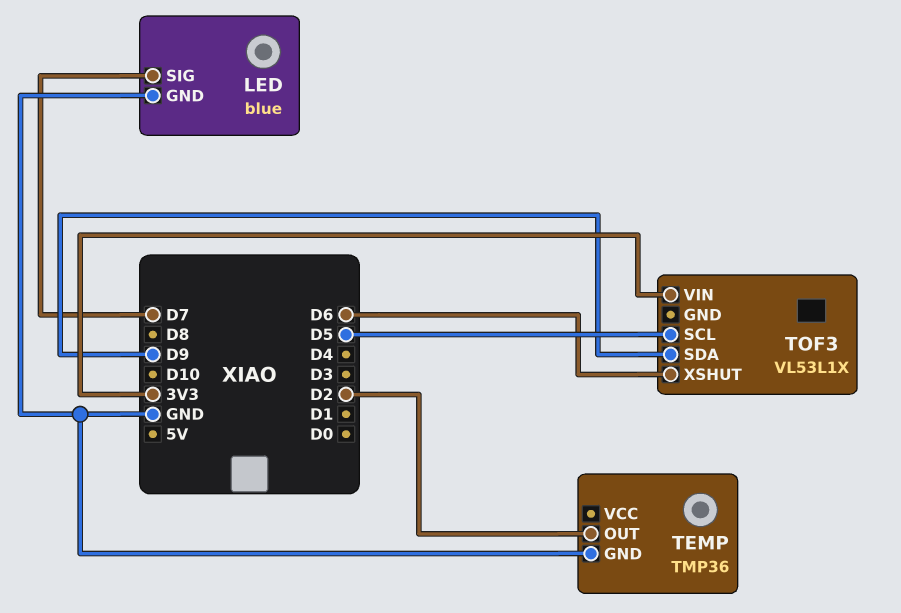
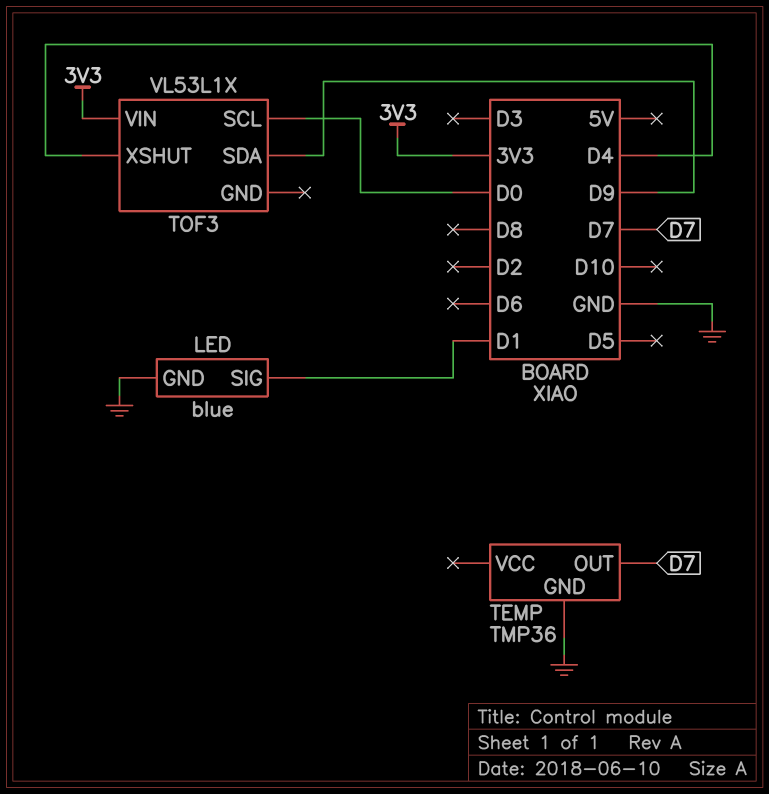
LED pin SIG: D7 -> D1
TEMP pin OUT: D2 -> D7
TOF3 pin SCL: D5 -> D0
TOF3 pin XSHUT: D6 -> D4

